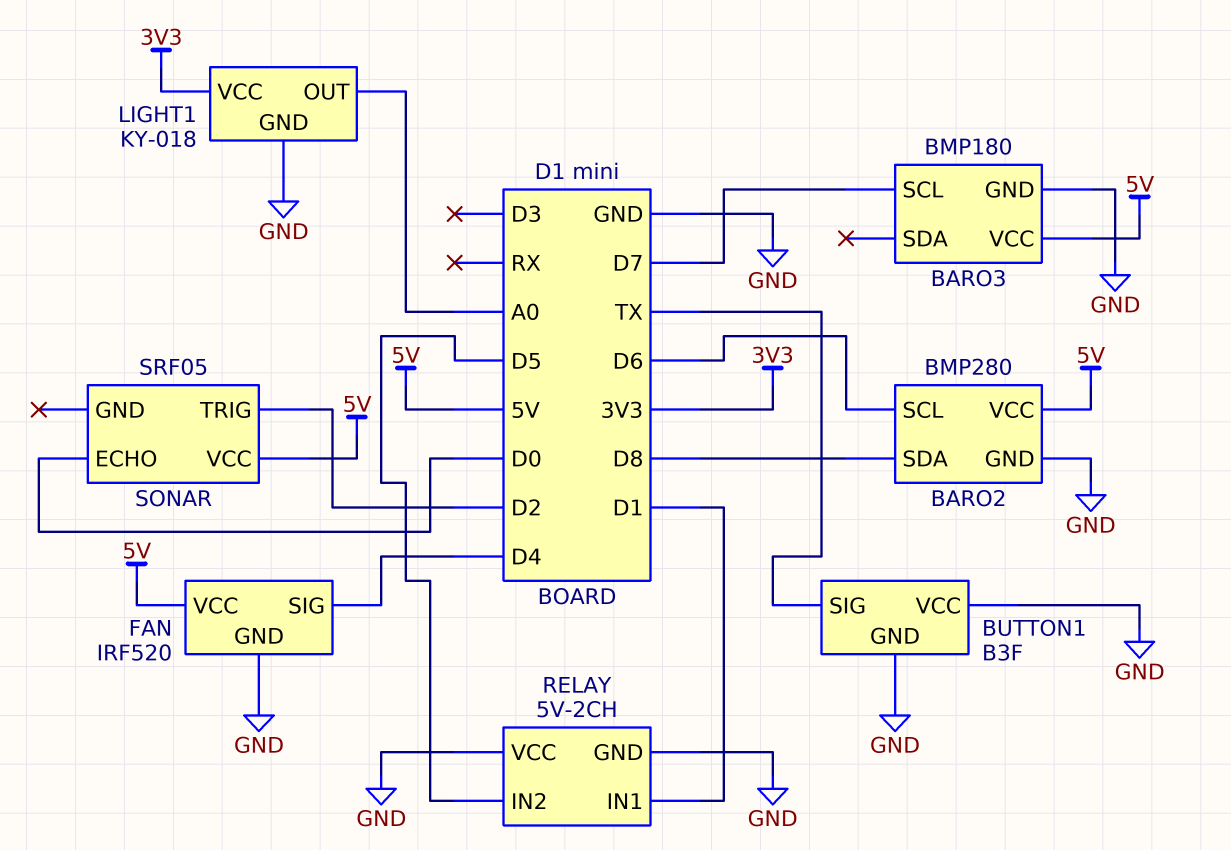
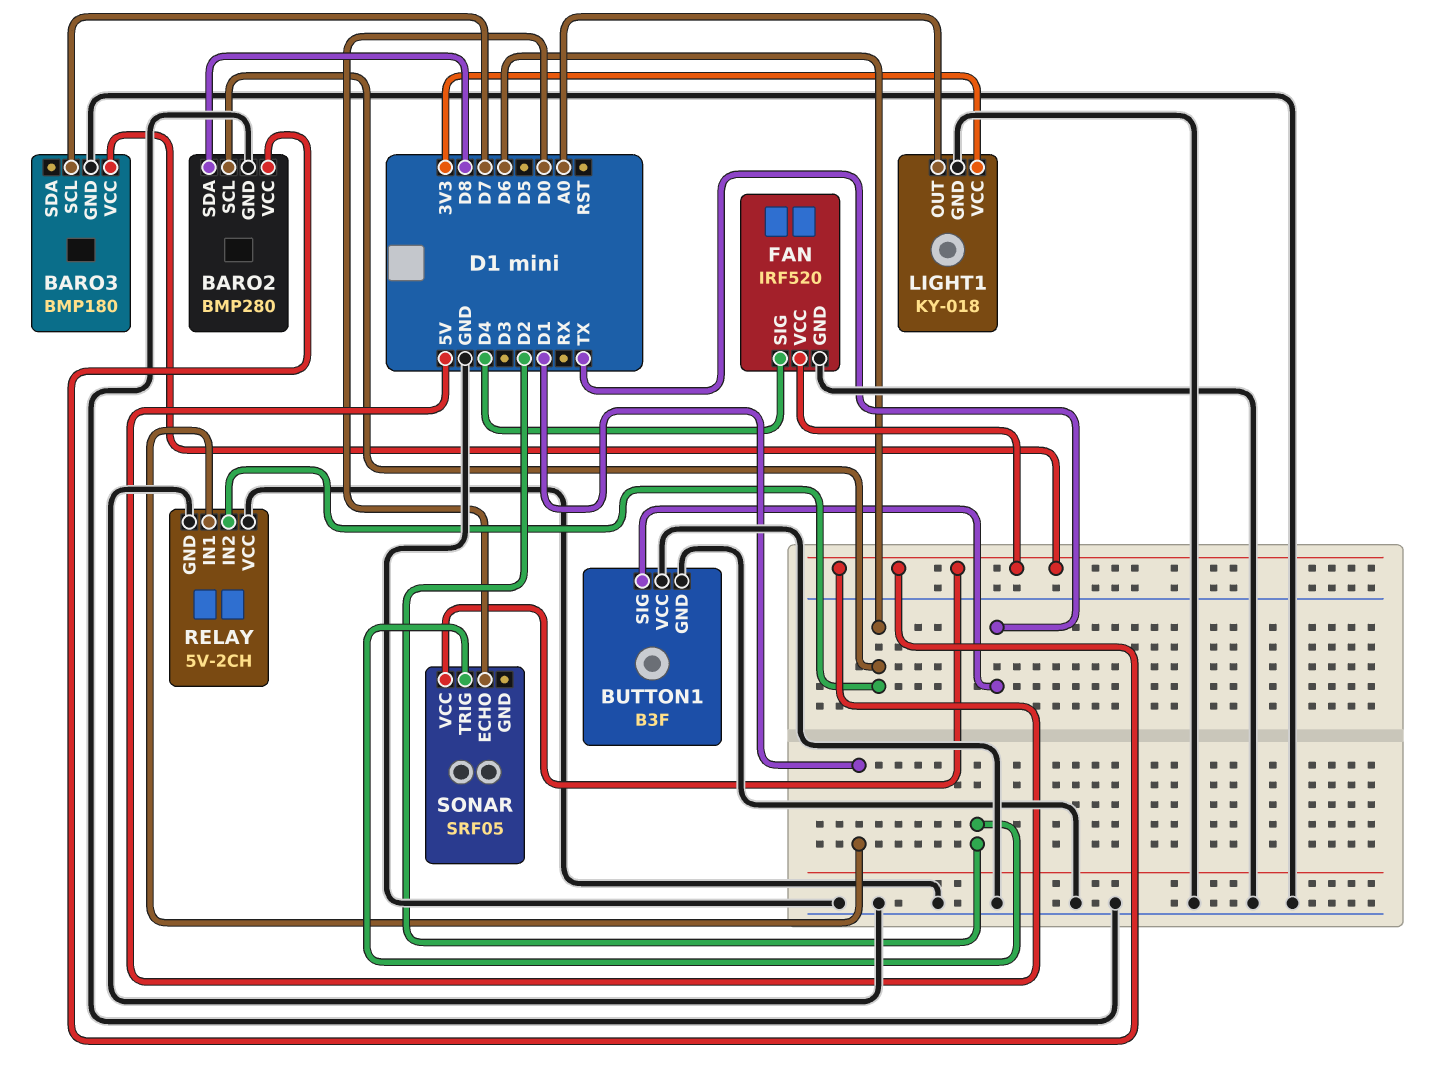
RELAY pin IN2: D5 -> D6

